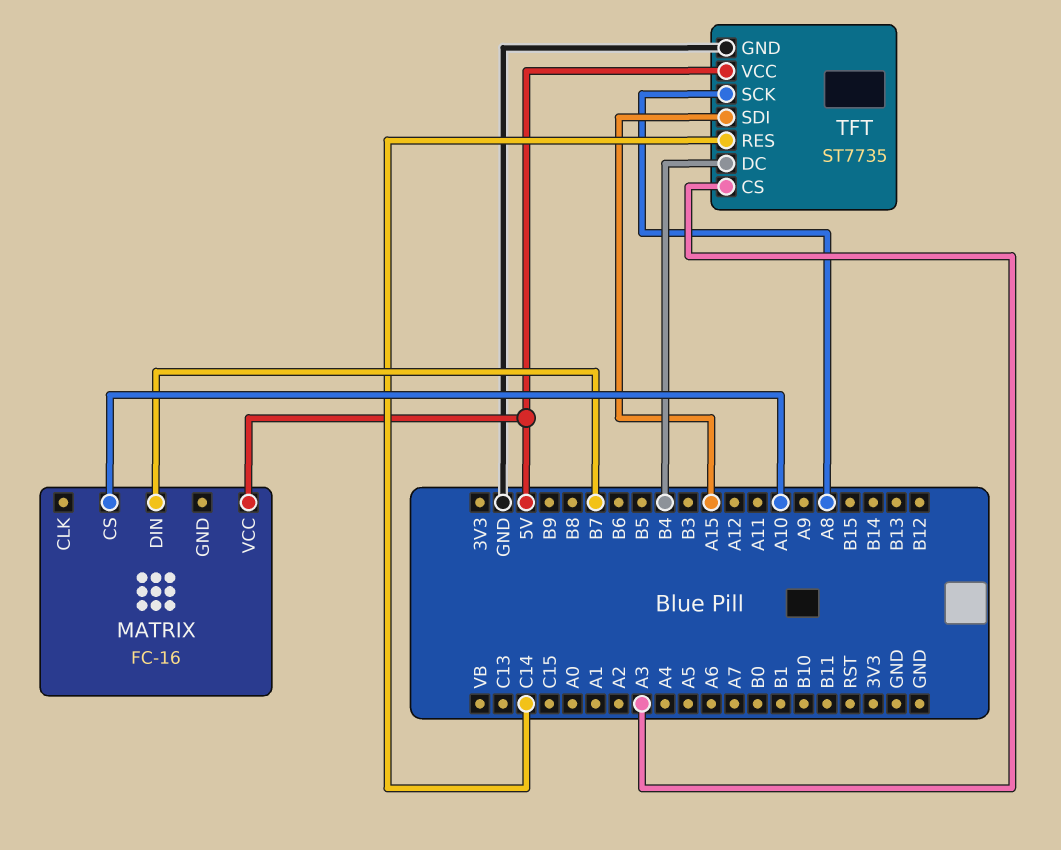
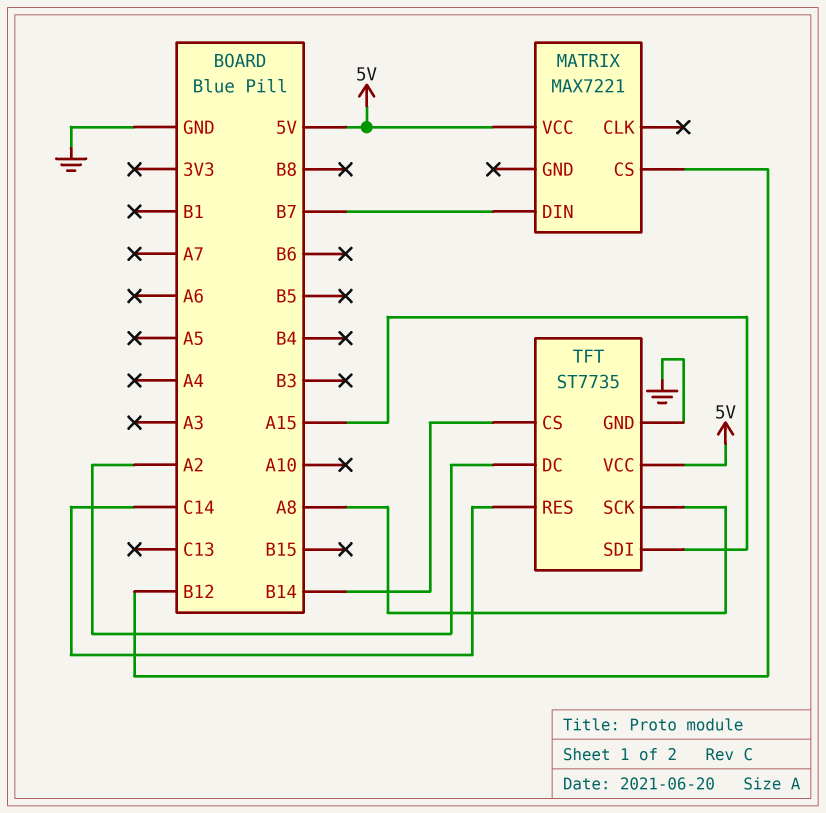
MATRIX: FC-16 -> MAX7221
MATRIX pin CS: A10 -> B12
TFT pin CS: A3 -> B14
TFT pin DC: B4 -> A2

